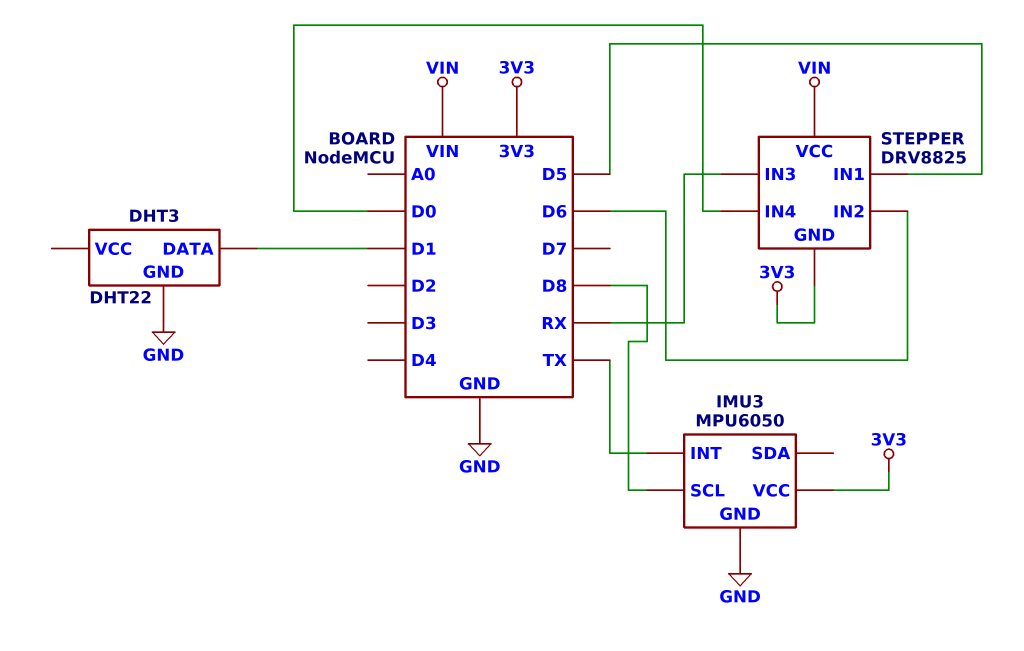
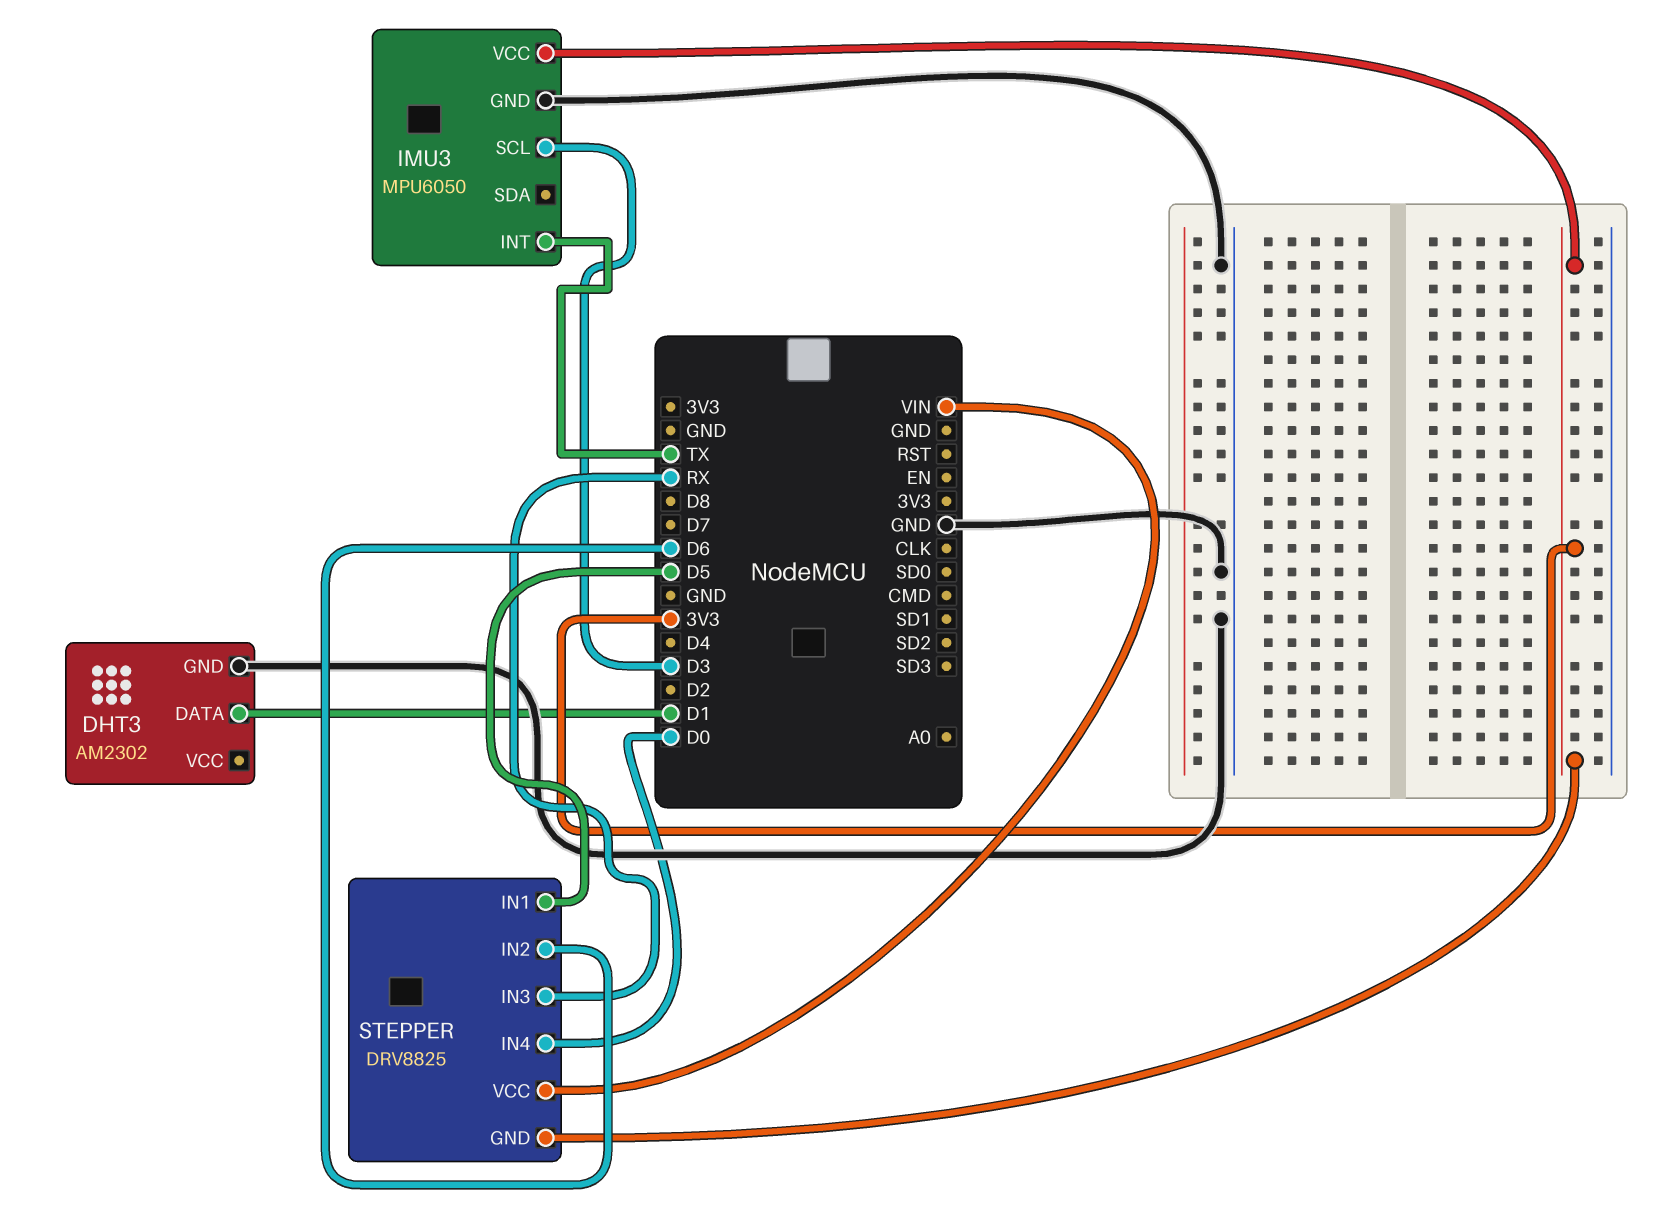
DHT3: DHT22 -> AM2302
IMU3 pin SCL: D8 -> D3

